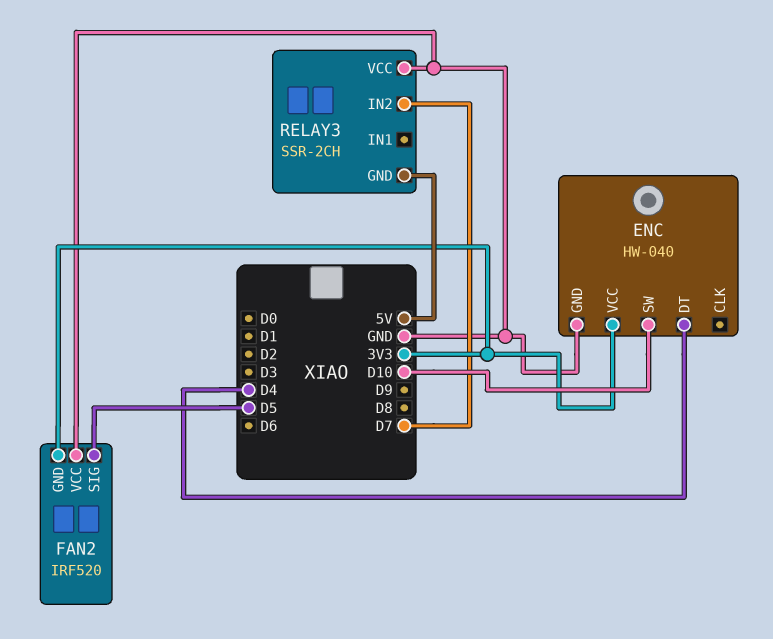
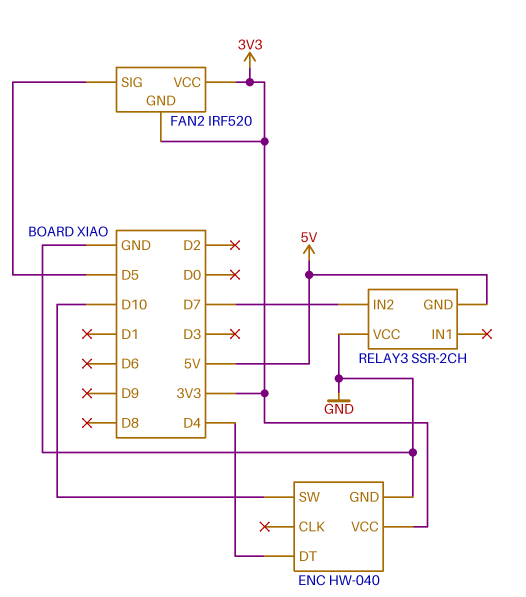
FAN2 pin VCC: GND -> 3V3

